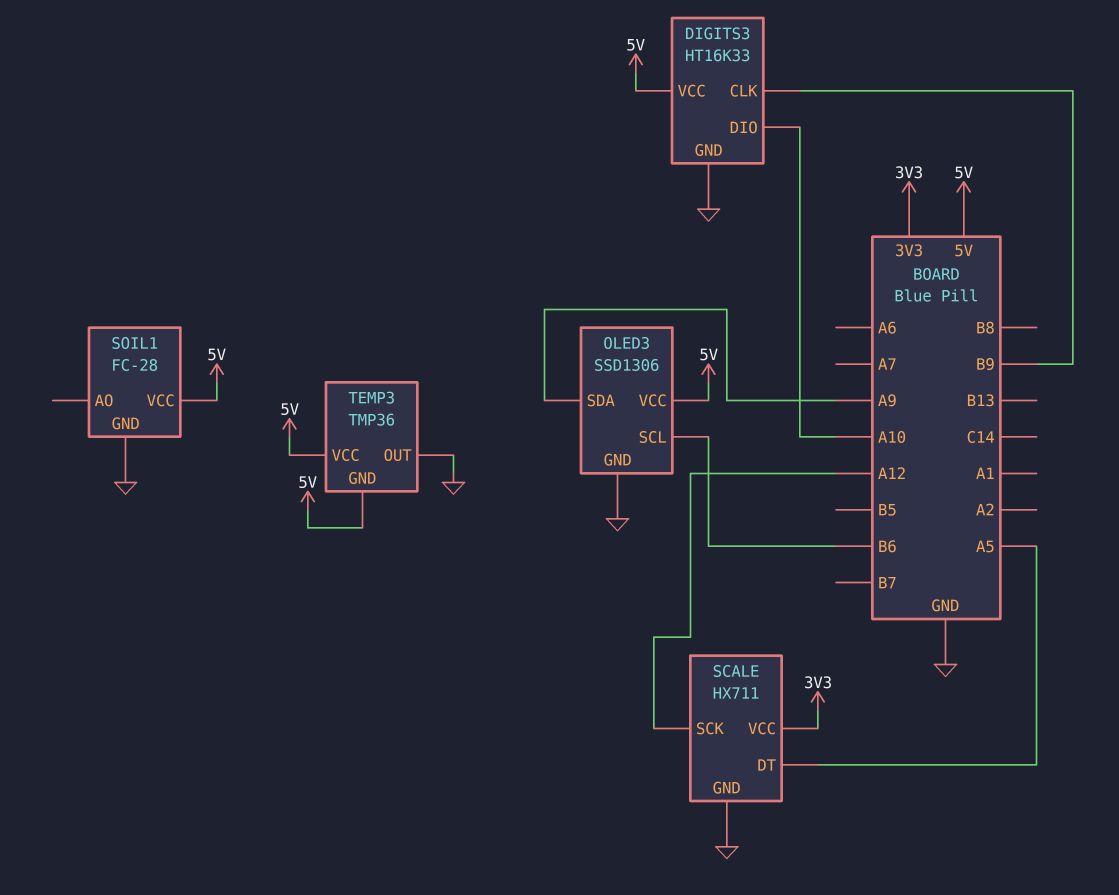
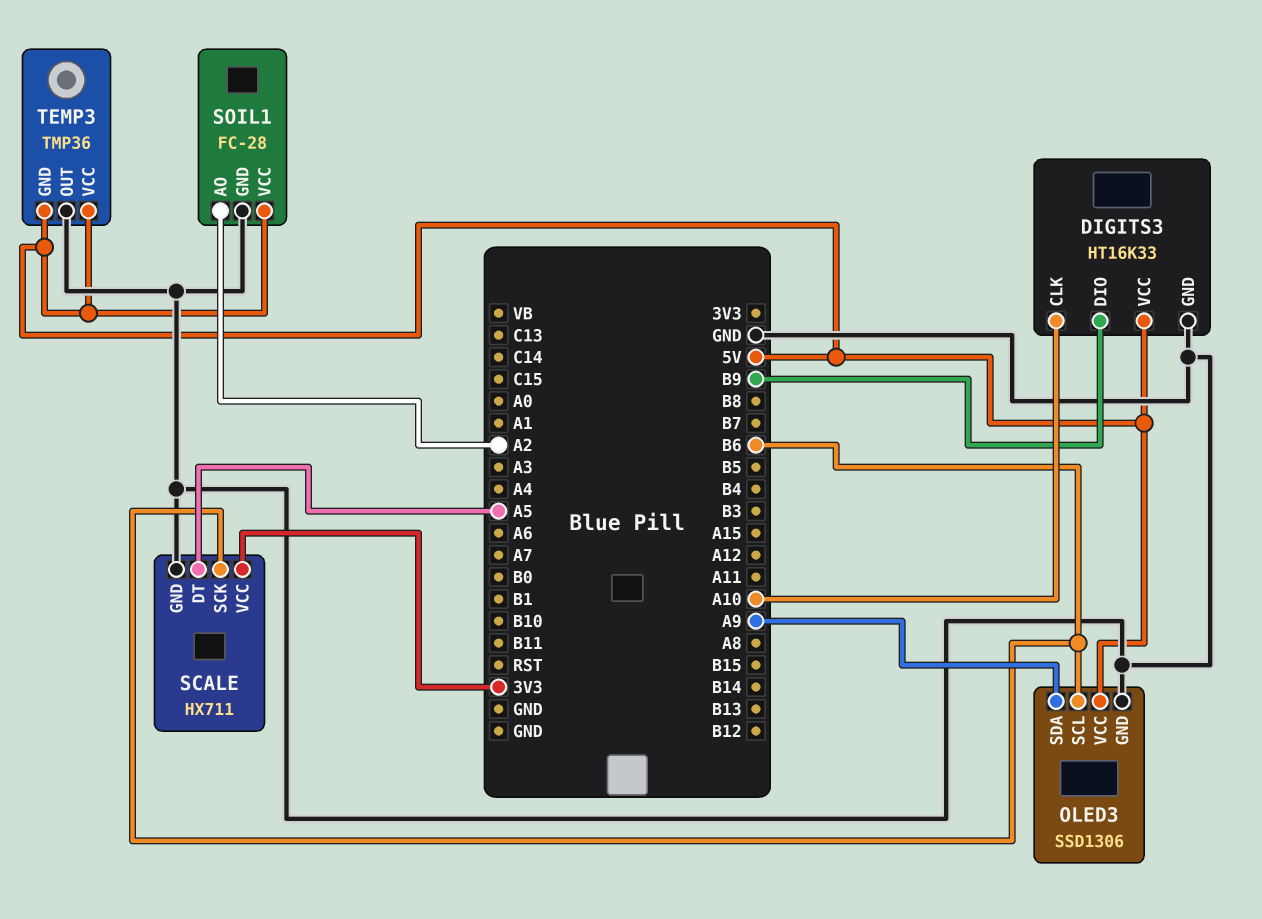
DIGITS3 pin CLK: B9 -> A10
DIGITS3 pin DIO: A10 -> B9
SCALE pin SCK: A12 -> B6
SOIL1 pin AO: none -> A2

